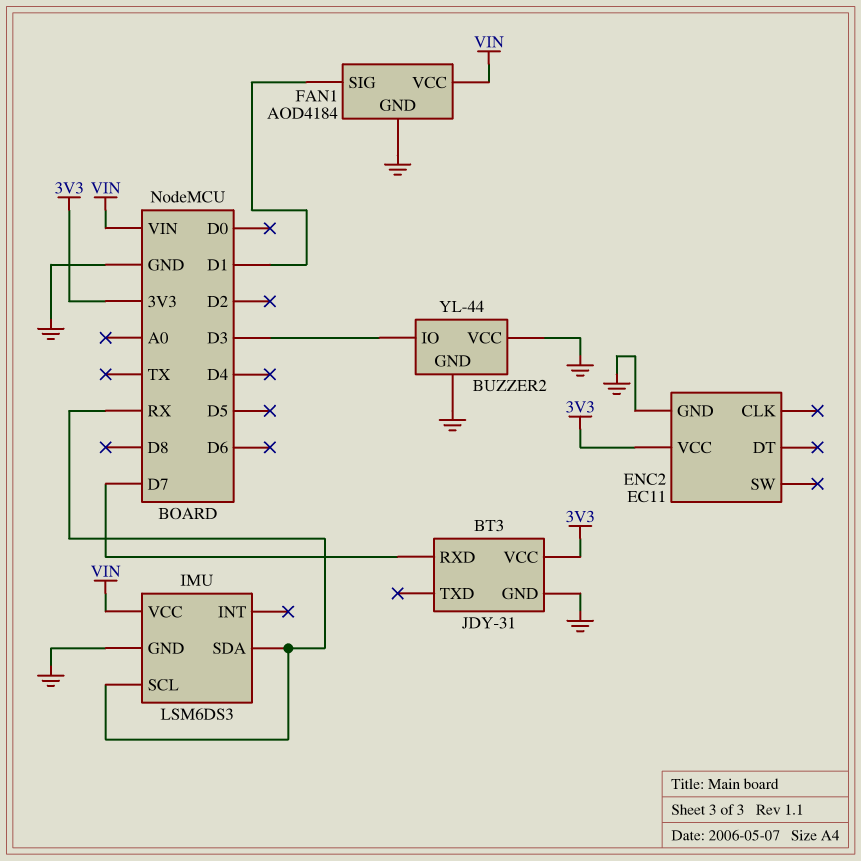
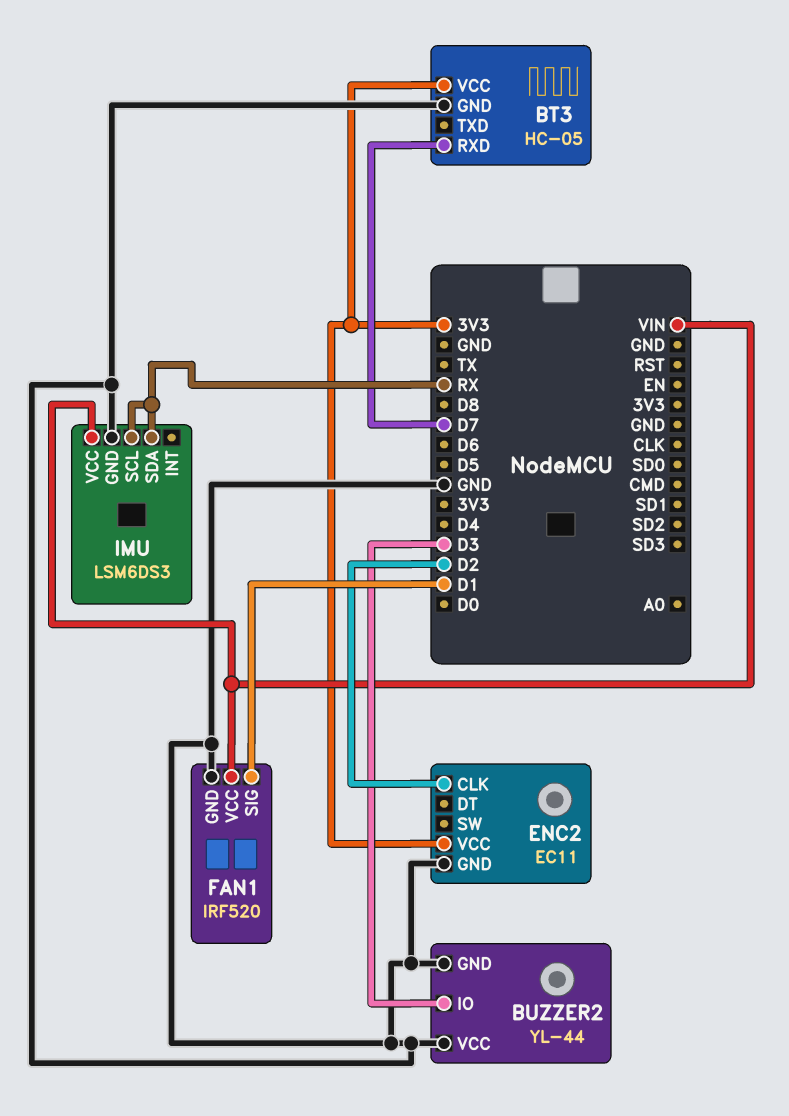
BT3: JDY-31 -> HC-05
ENC2 pin CLK: none -> D2
FAN1: AOD4184 -> IRF520

